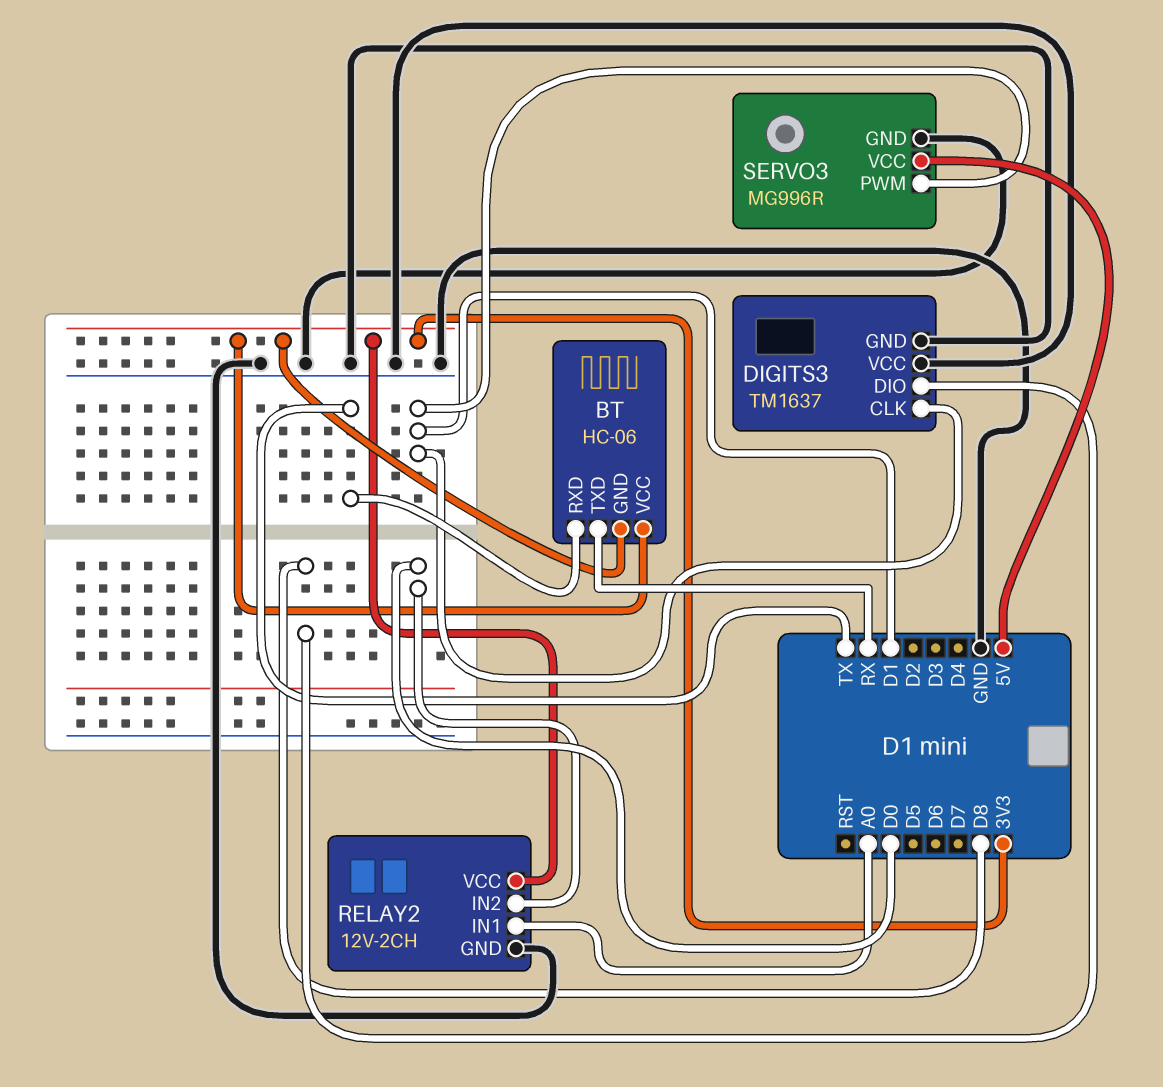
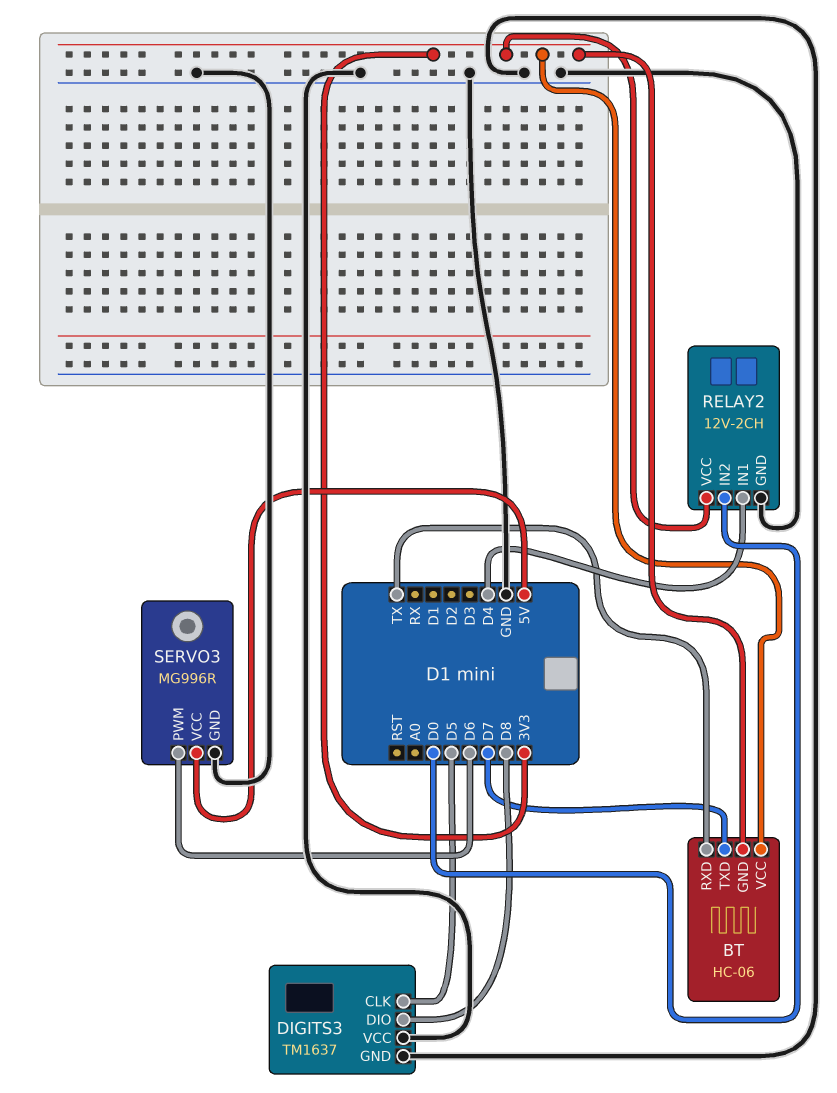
BT pin TXD: RX -> D7
DIGITS3 pin CLK: D1 -> D5
RELAY2 pin IN1: A0 -> D4
SERVO3 pin PWM: D1 -> D6

